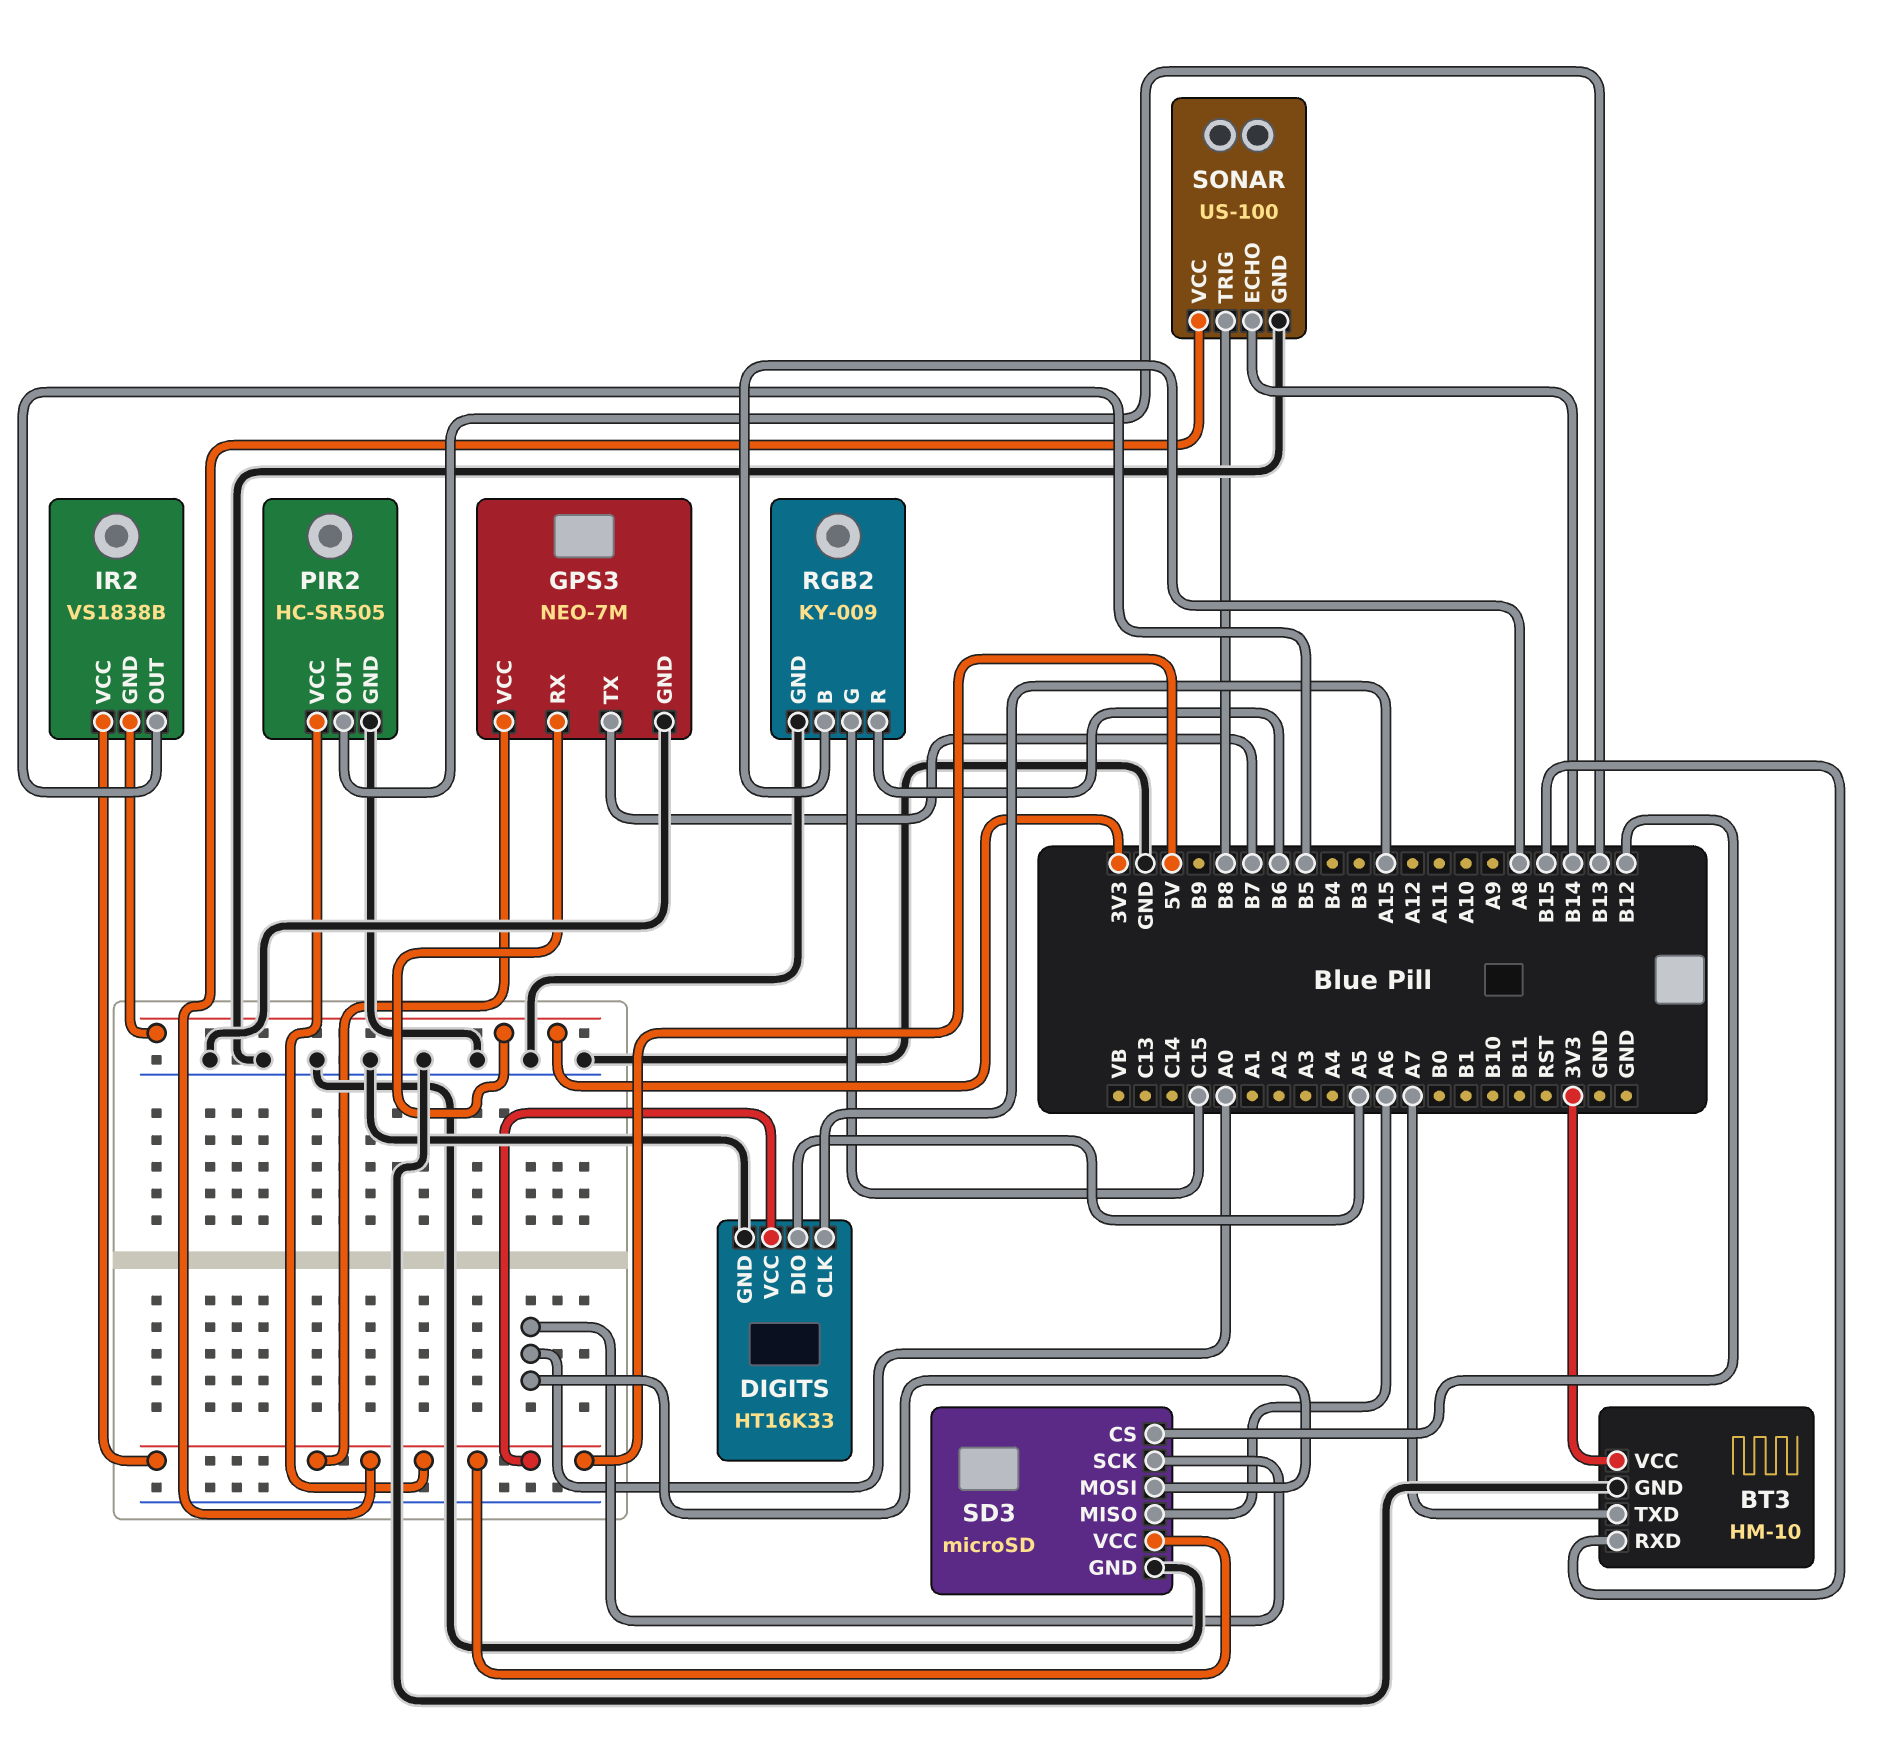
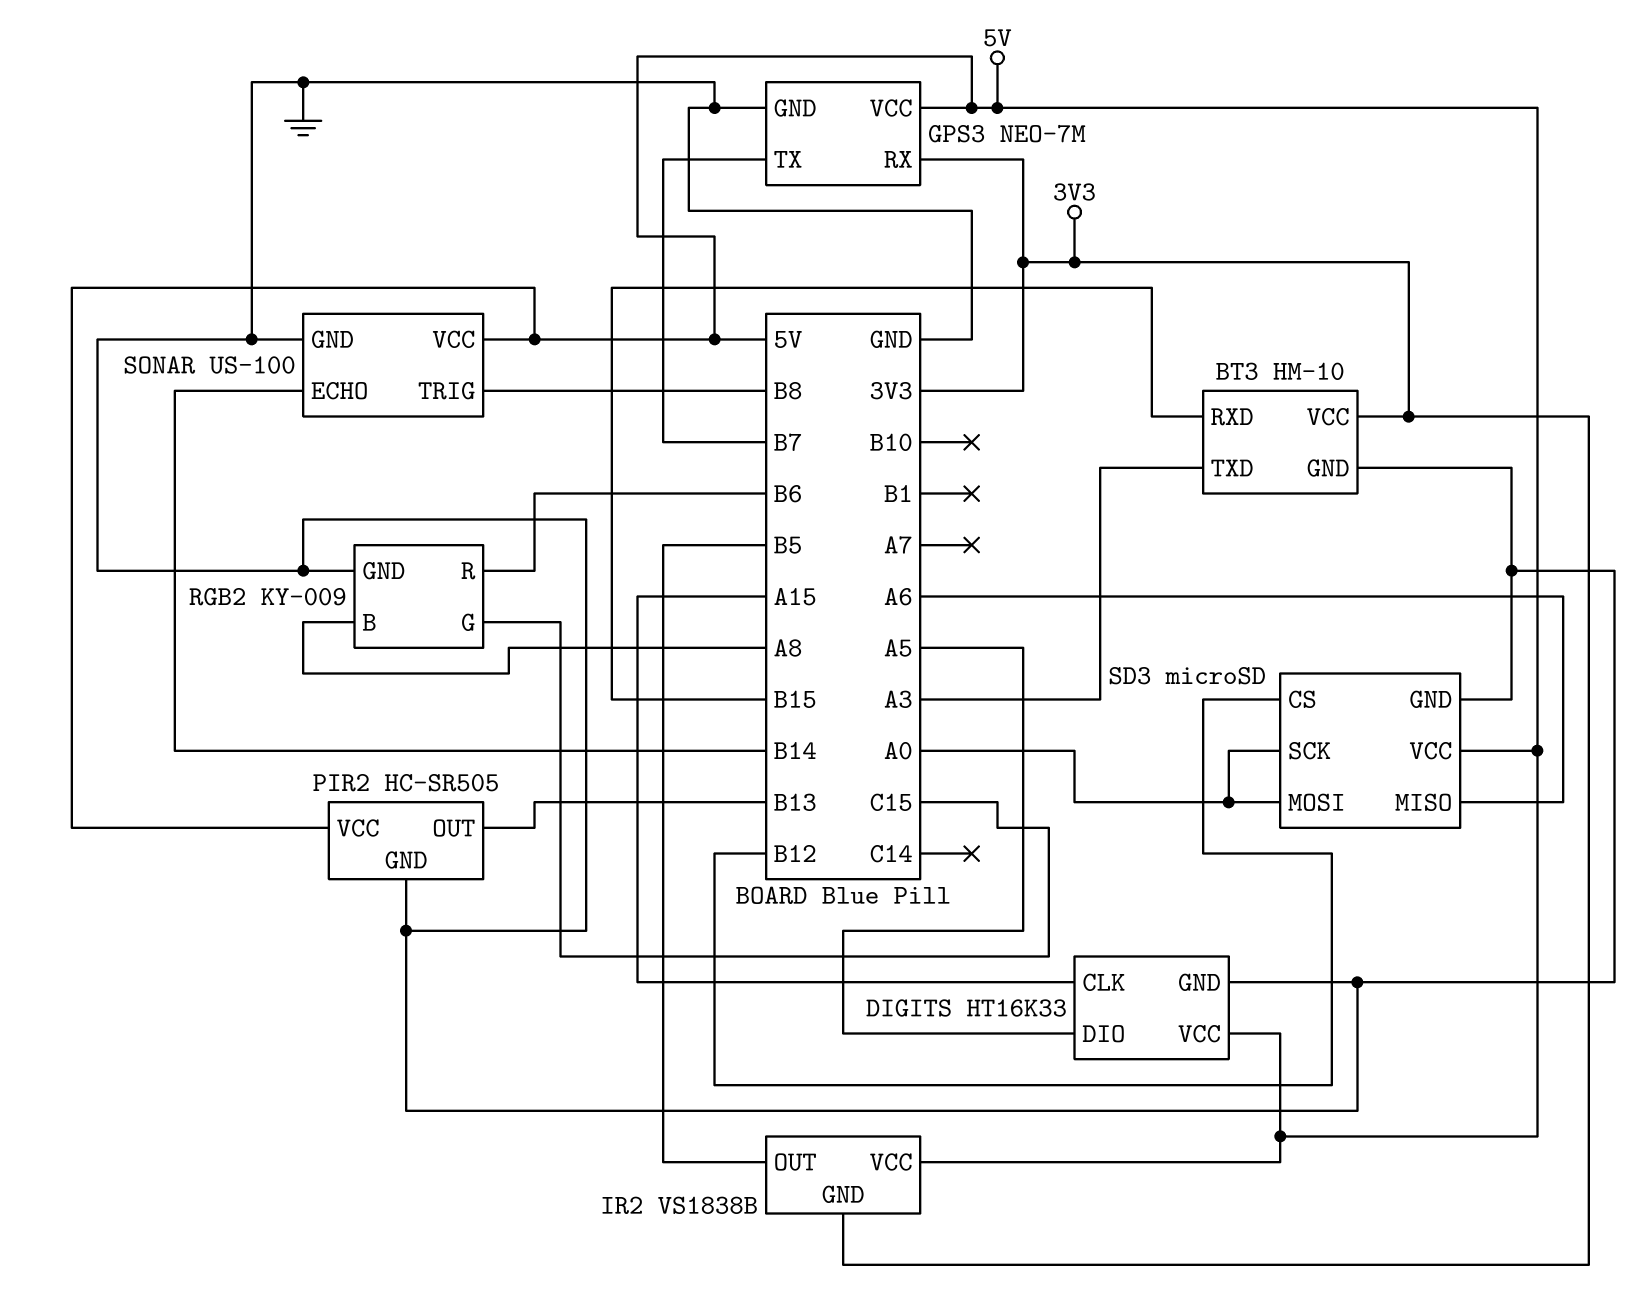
BT3 pin TXD: A7 -> A3

